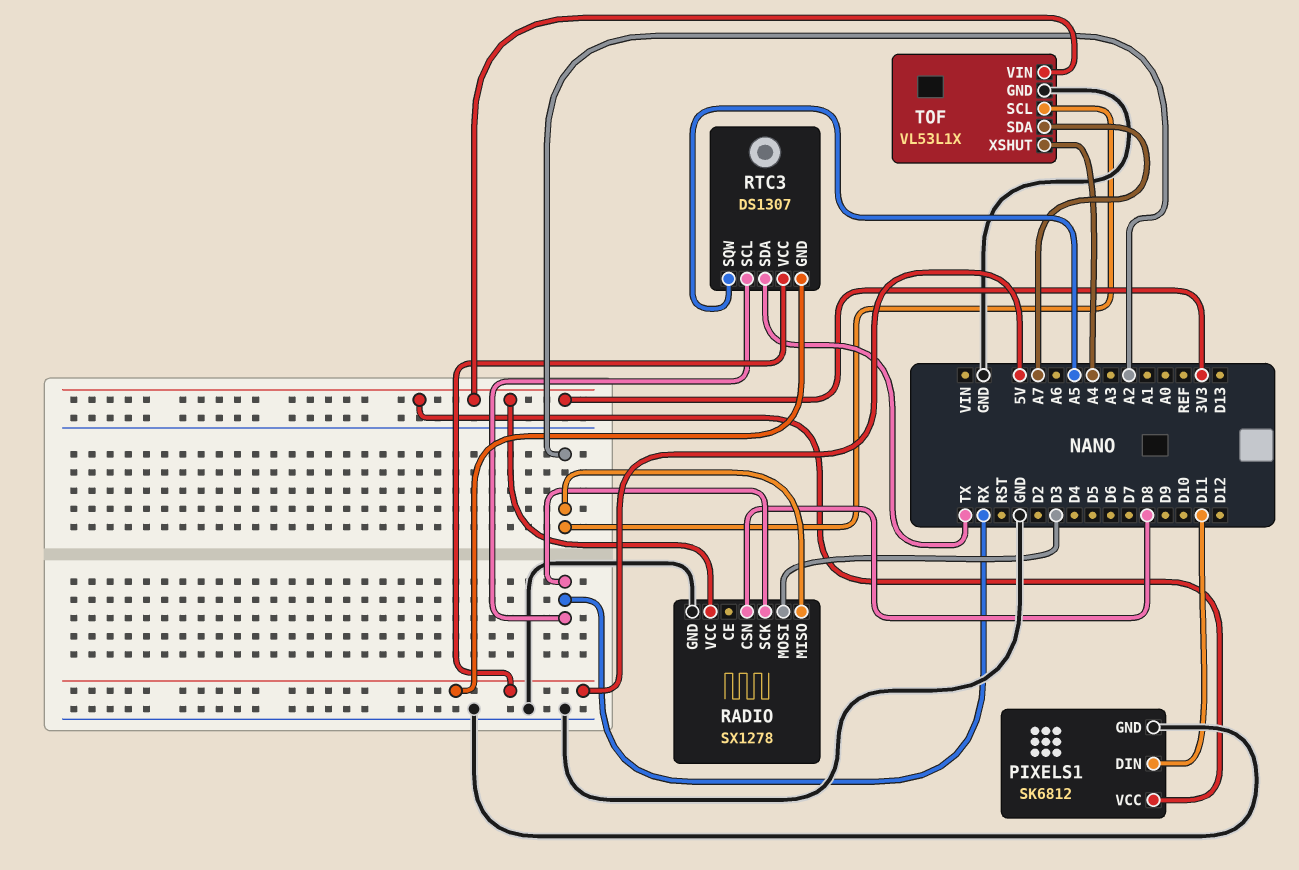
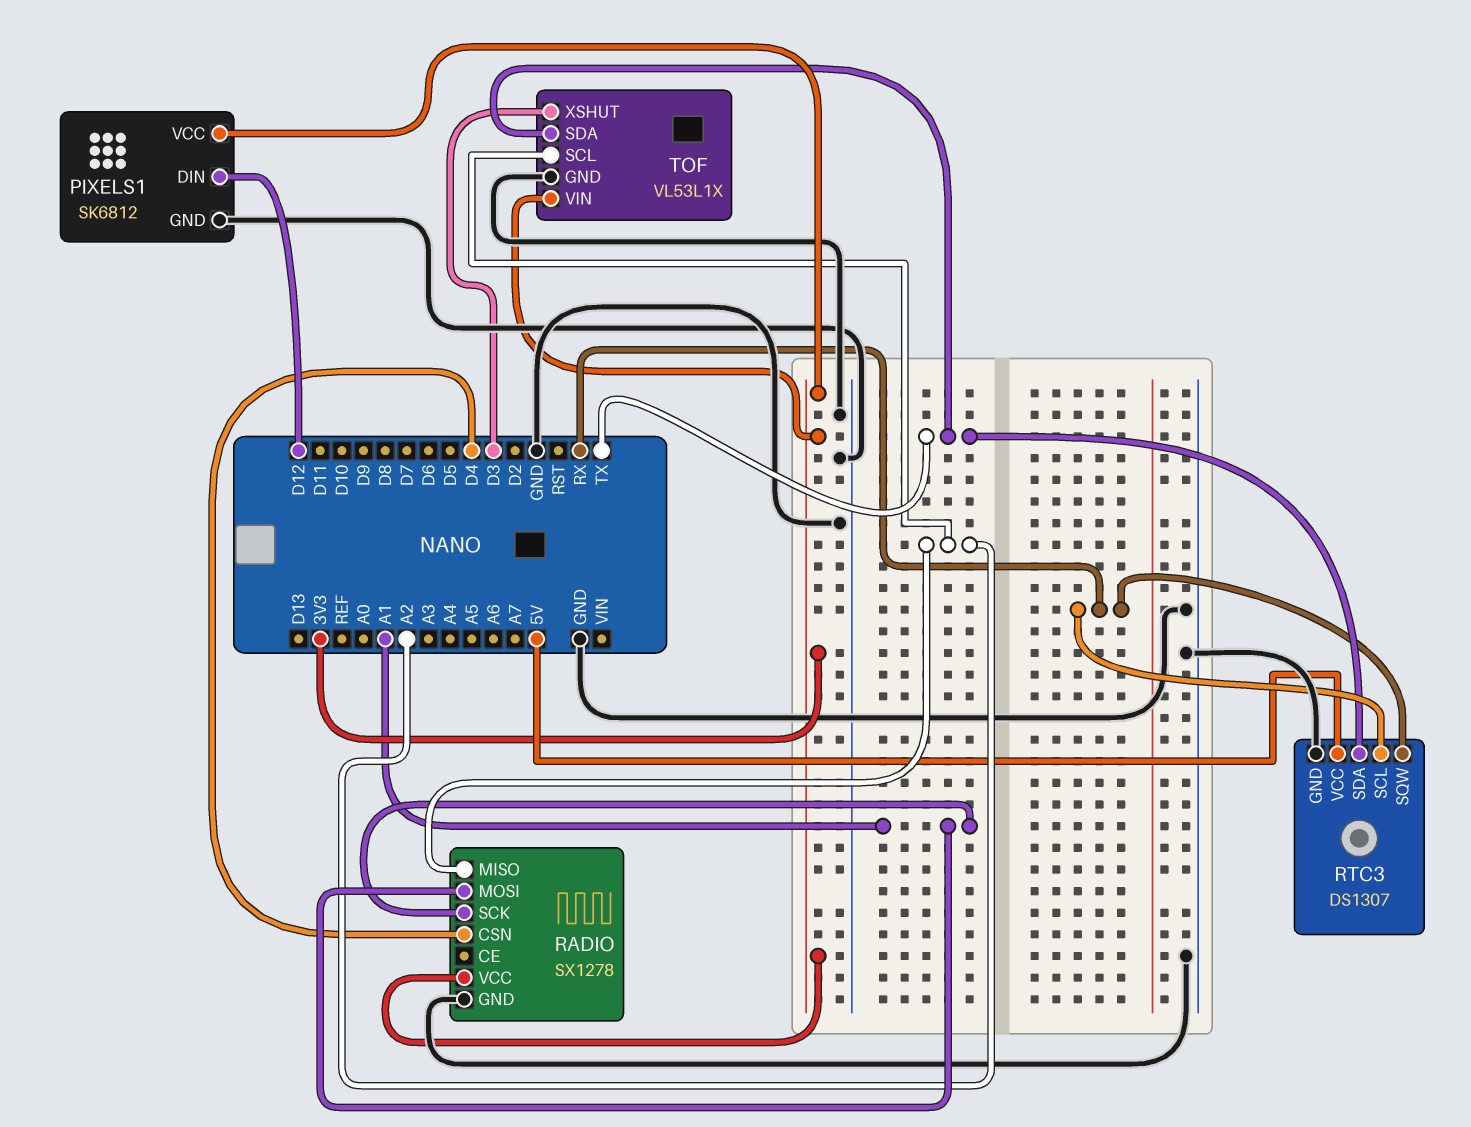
PIXELS1 pin DIN: D11 -> D12
RADIO pin CSN: D8 -> D4
RADIO pin MOSI: D3 -> A1
RADIO pin SCK: RX -> A1
RTC3 pin GND: 5V -> GND
RTC3 pin SQW: A5 -> RX
TOF pin SDA: A7 -> TX
TOF pin XSHUT: A4 -> D3

